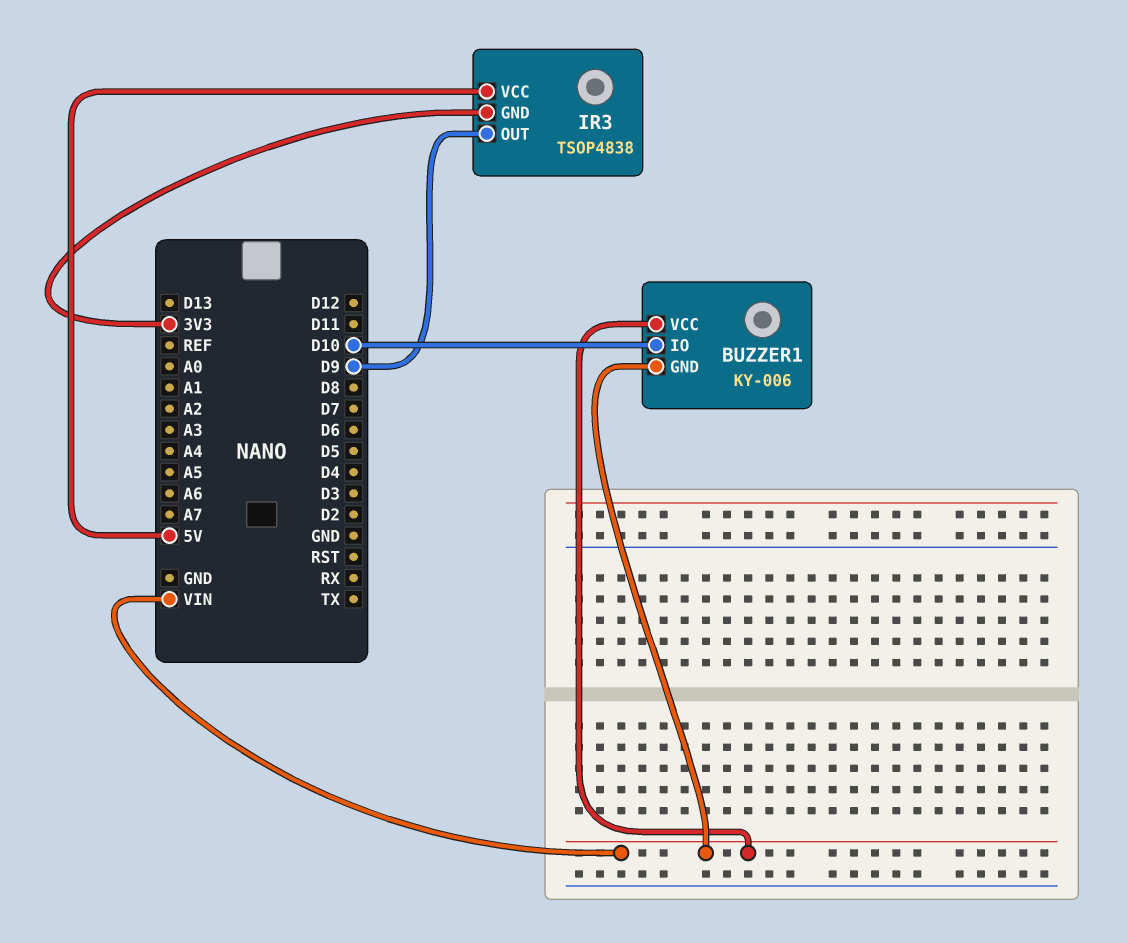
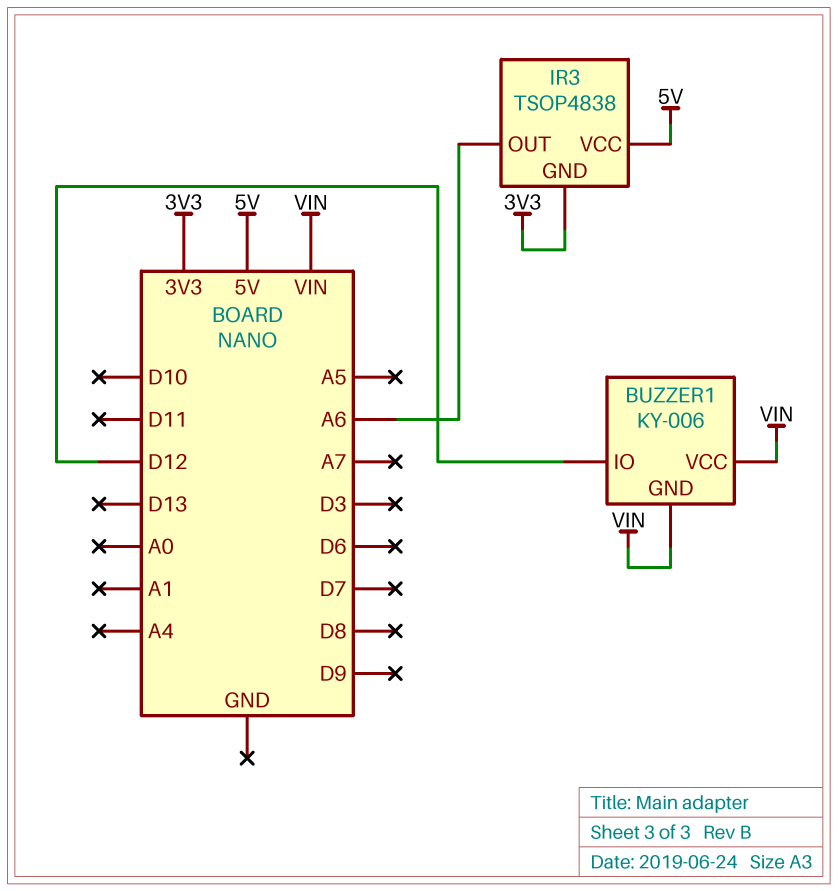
BUZZER1 pin IO: D10 -> D12
IR3 pin OUT: D9 -> A6

